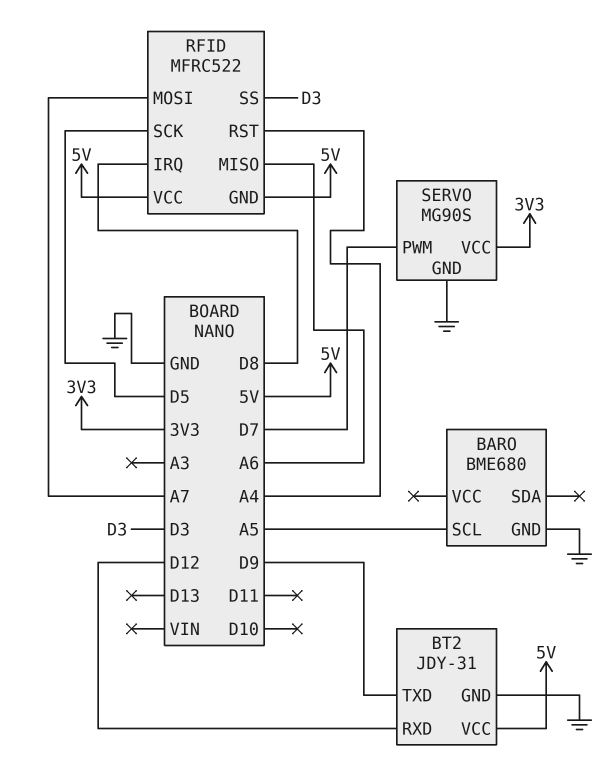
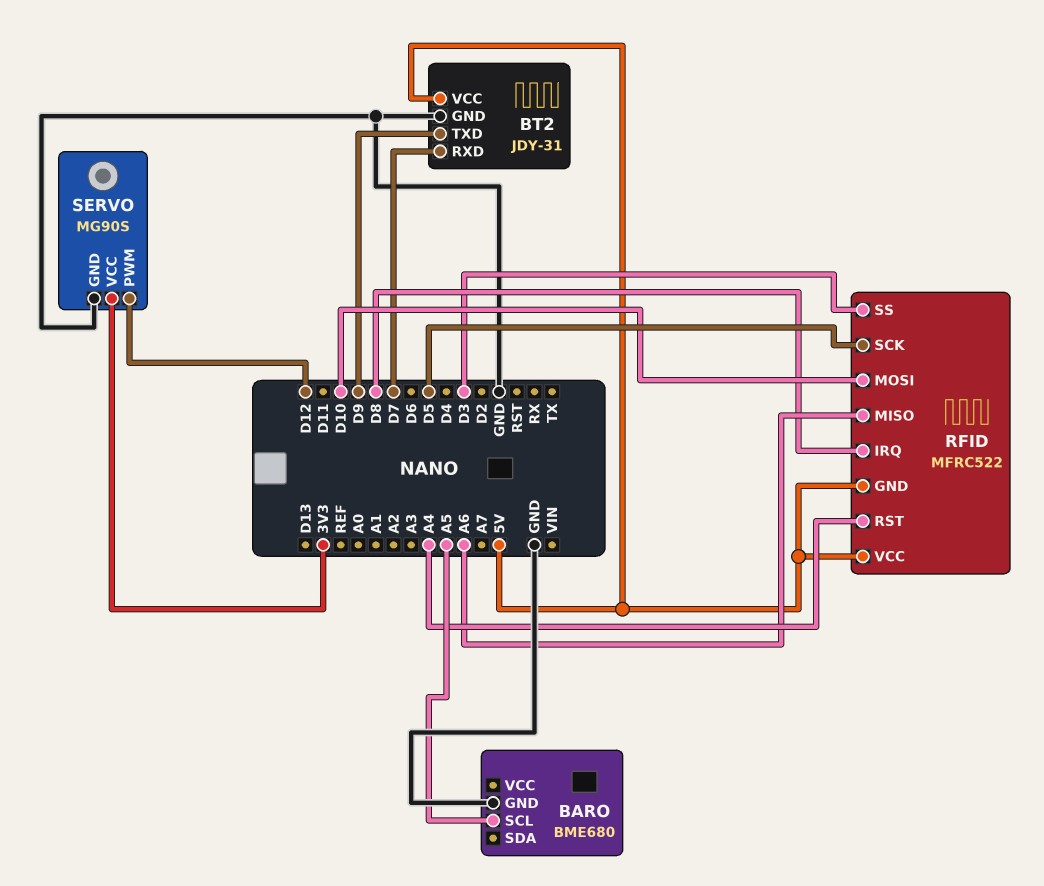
BT2 pin RXD: D12 -> D7
RFID pin MOSI: A7 -> D10
SERVO pin PWM: D7 -> D12

